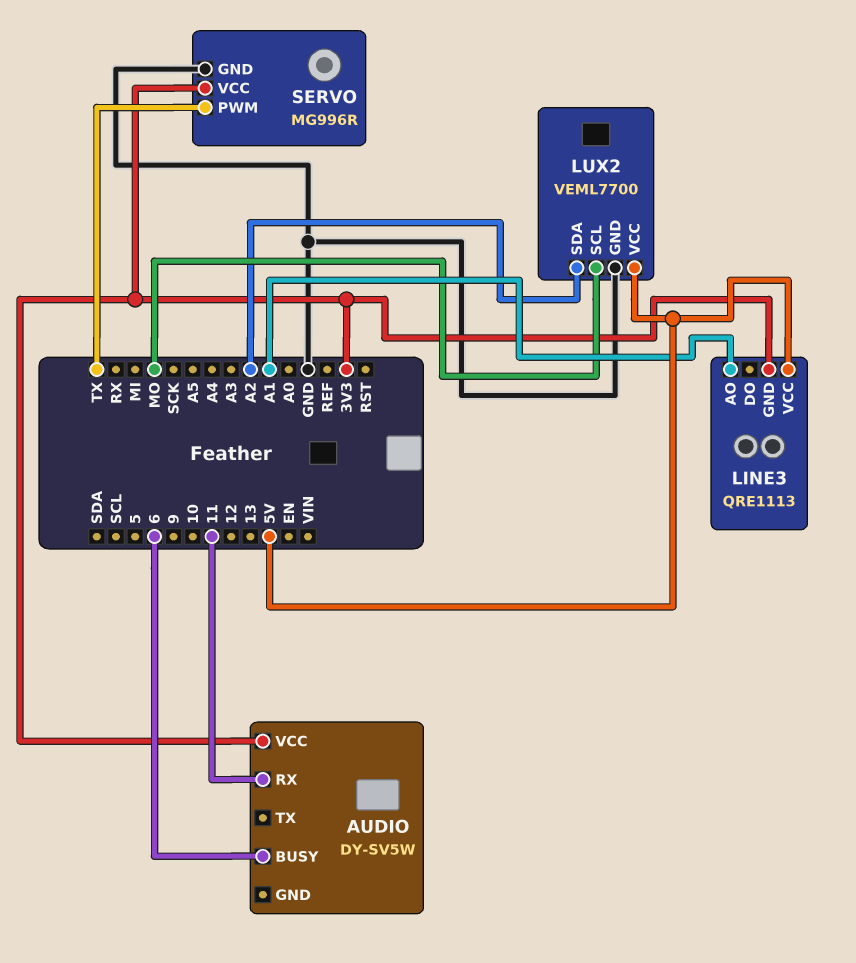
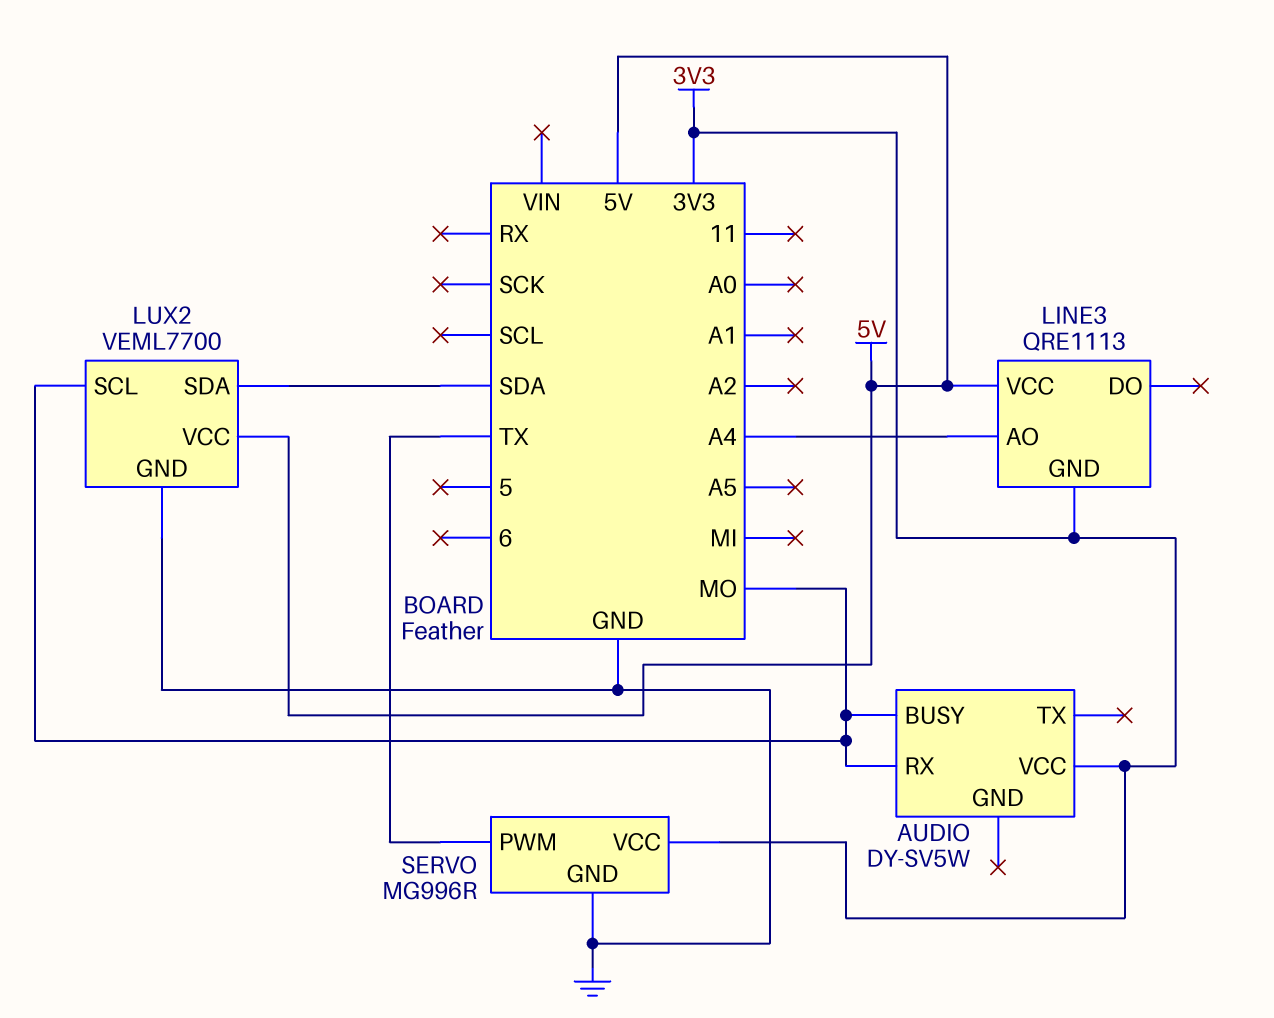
AUDIO pin BUSY: 6 -> MO
AUDIO pin RX: 11 -> MO
LINE3 pin AO: A1 -> A4
LUX2 pin SDA: A2 -> SDA

